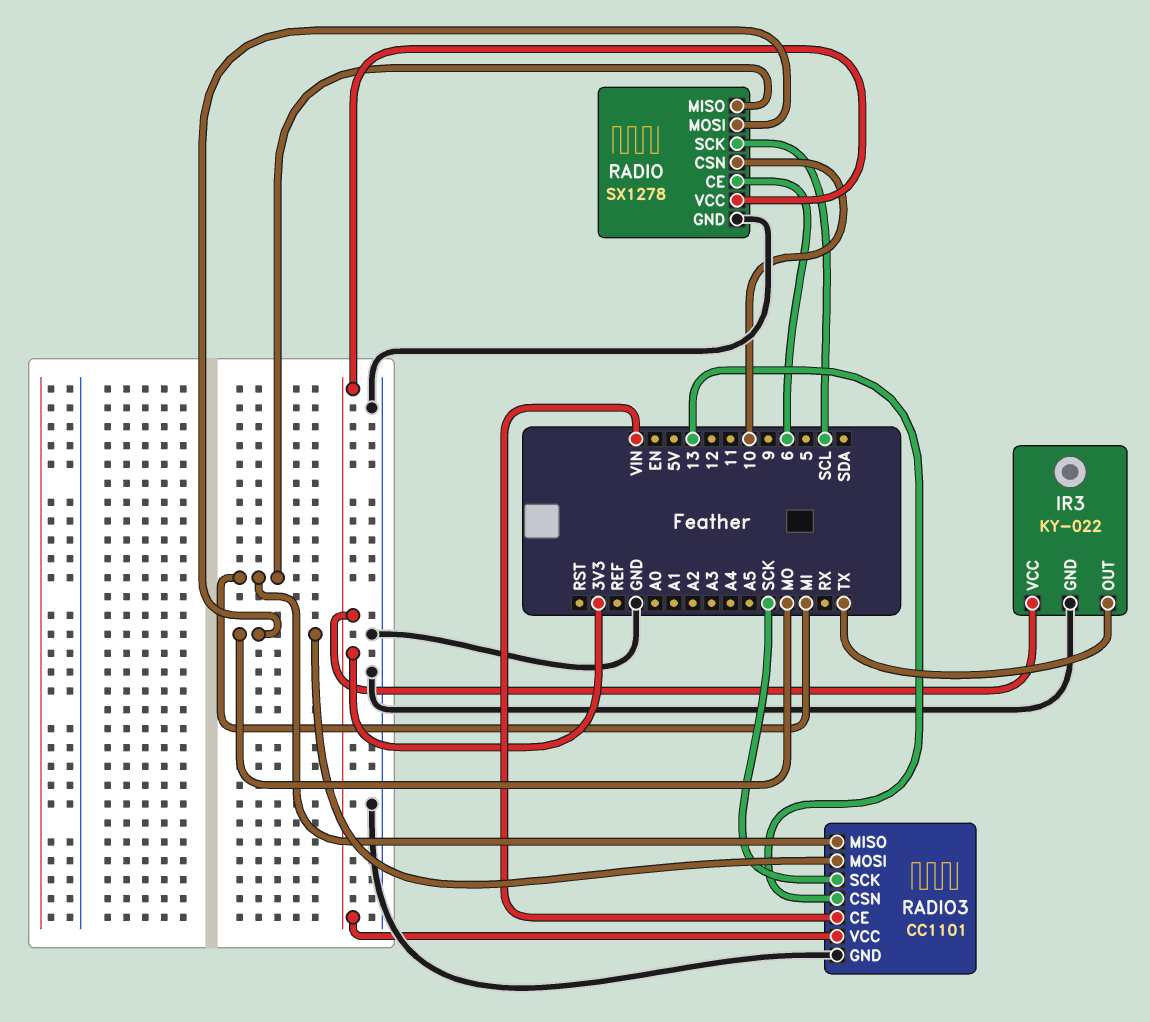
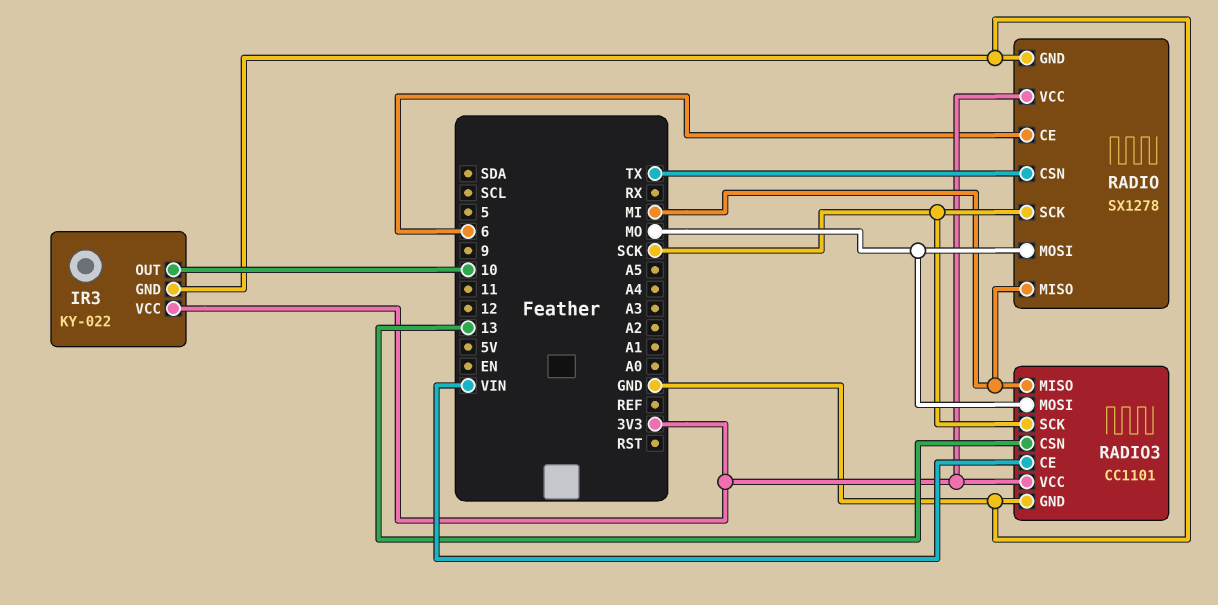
IR3 pin OUT: TX -> 10
RADIO pin CSN: 10 -> TX
RADIO pin SCK: SCL -> SCK

